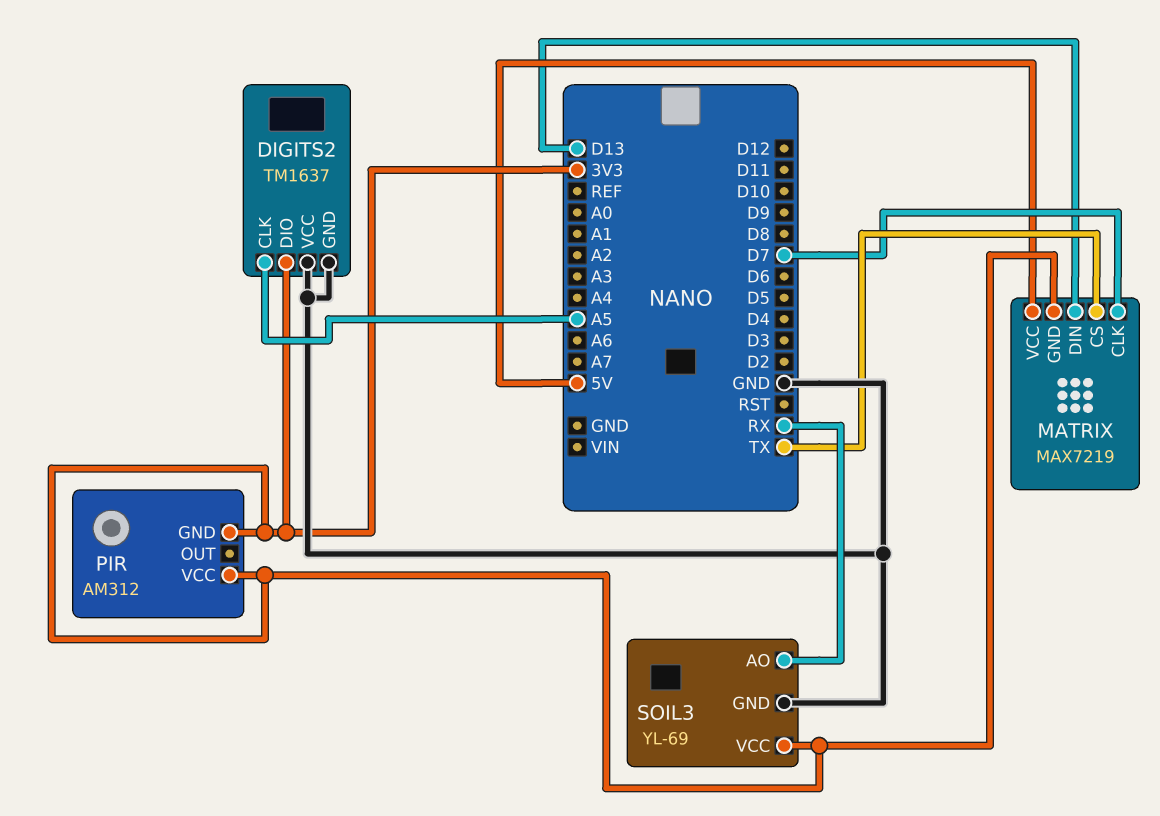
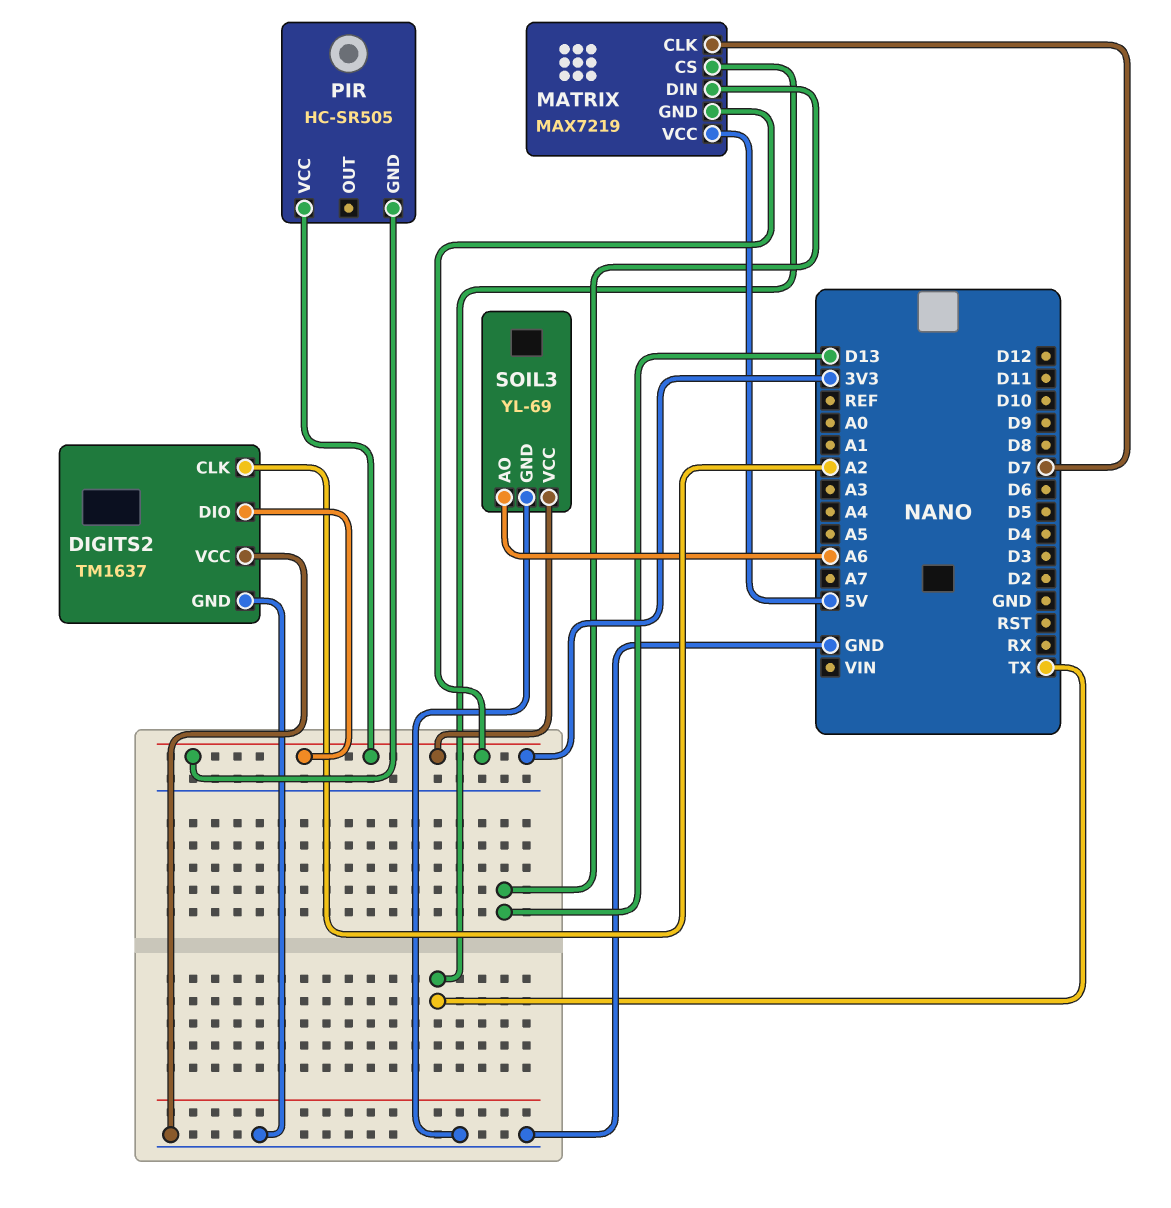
DIGITS2 pin CLK: A5 -> A2
PIR: AM312 -> HC-SR505
SOIL3 pin AO: RX -> A6

